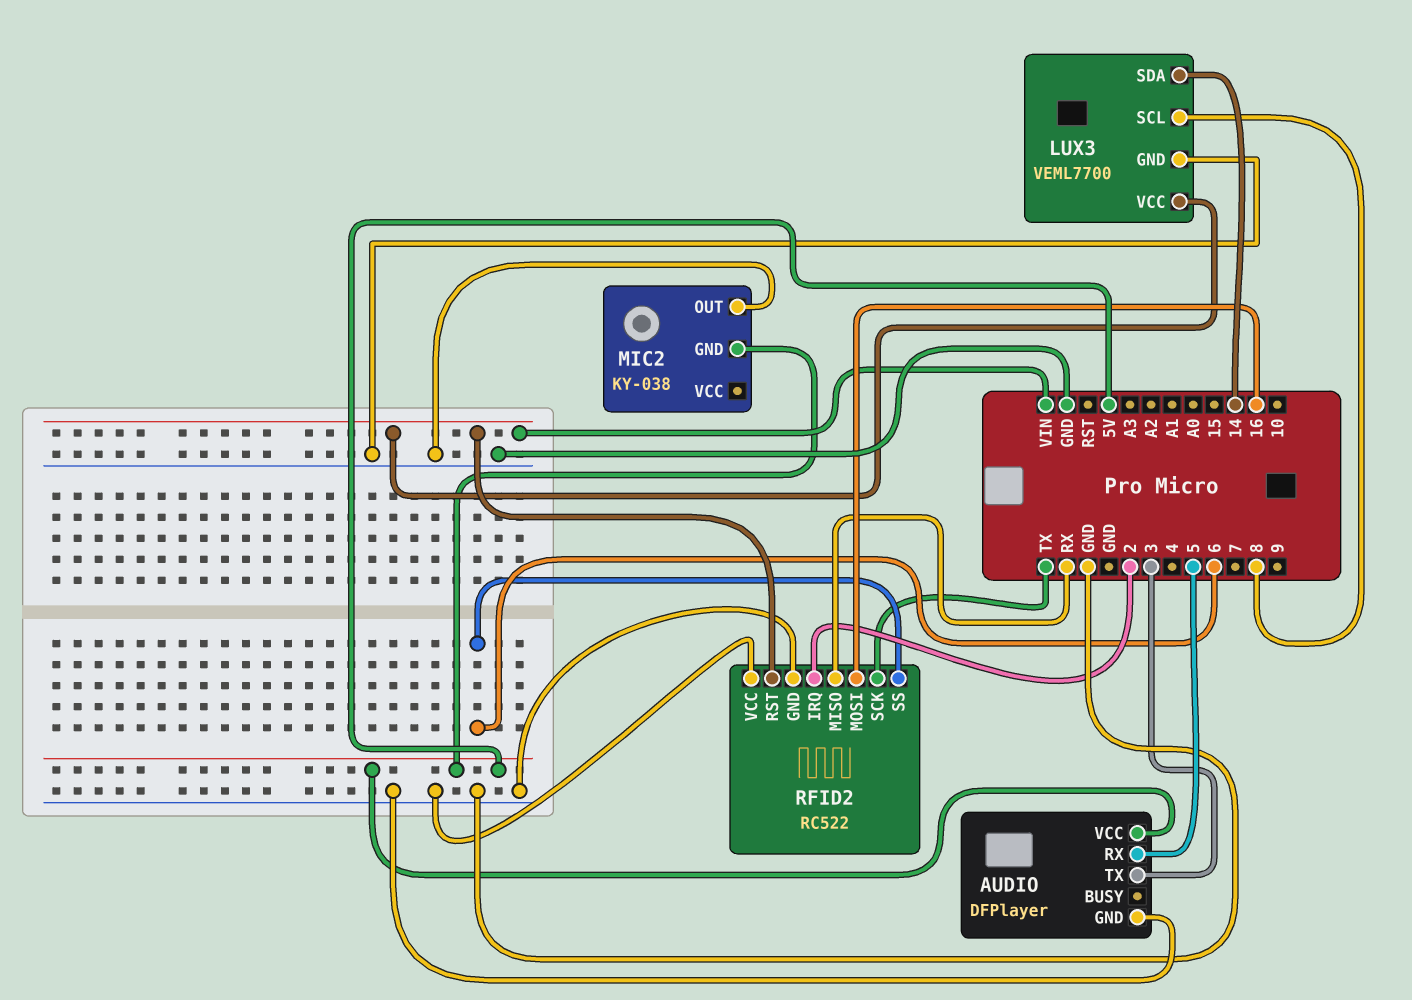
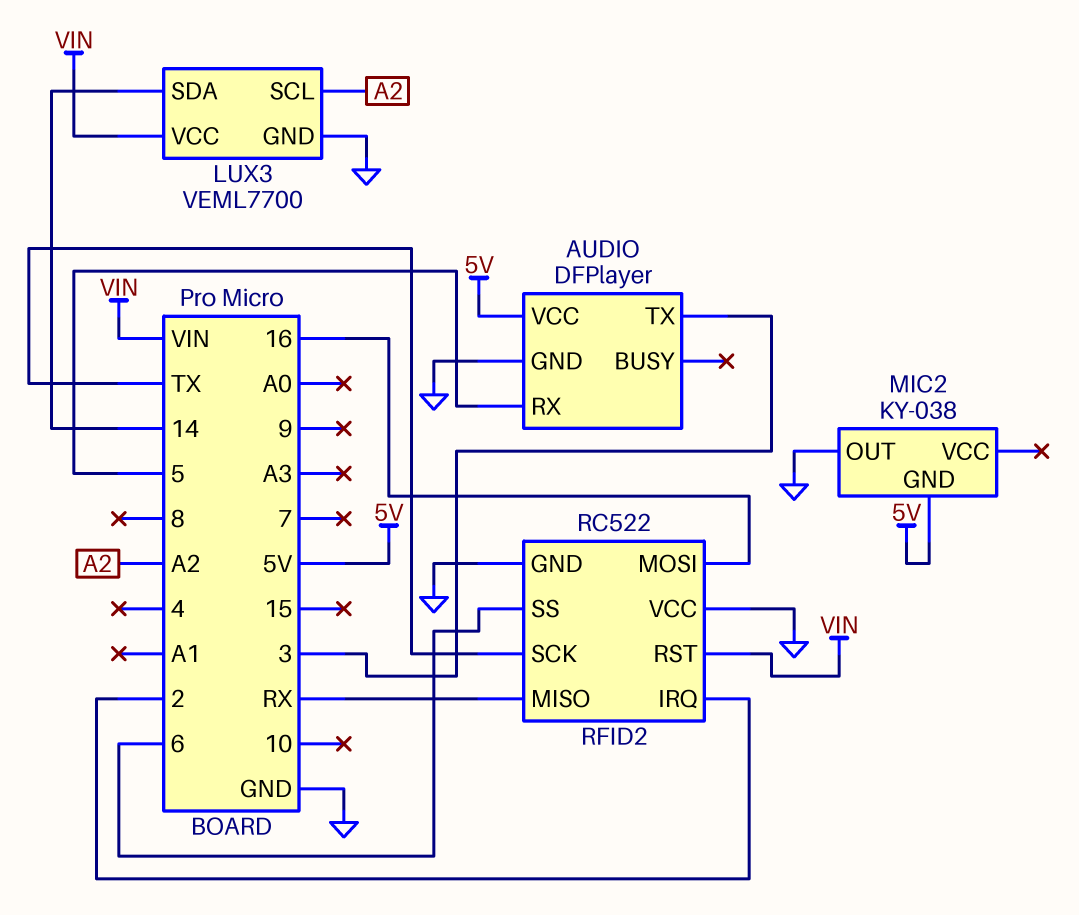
LUX3 pin SCL: 8 -> A2

